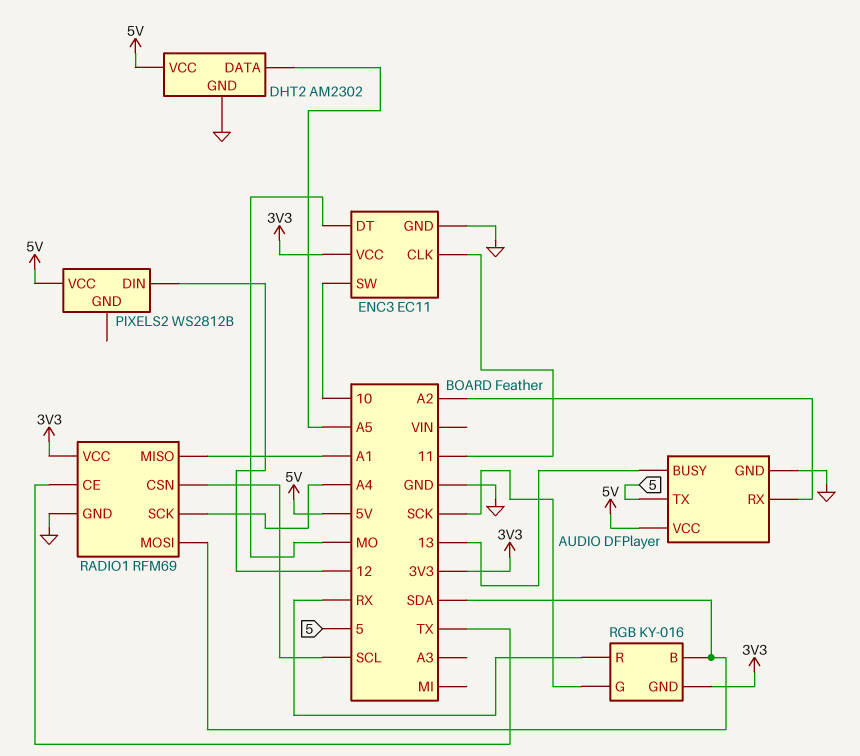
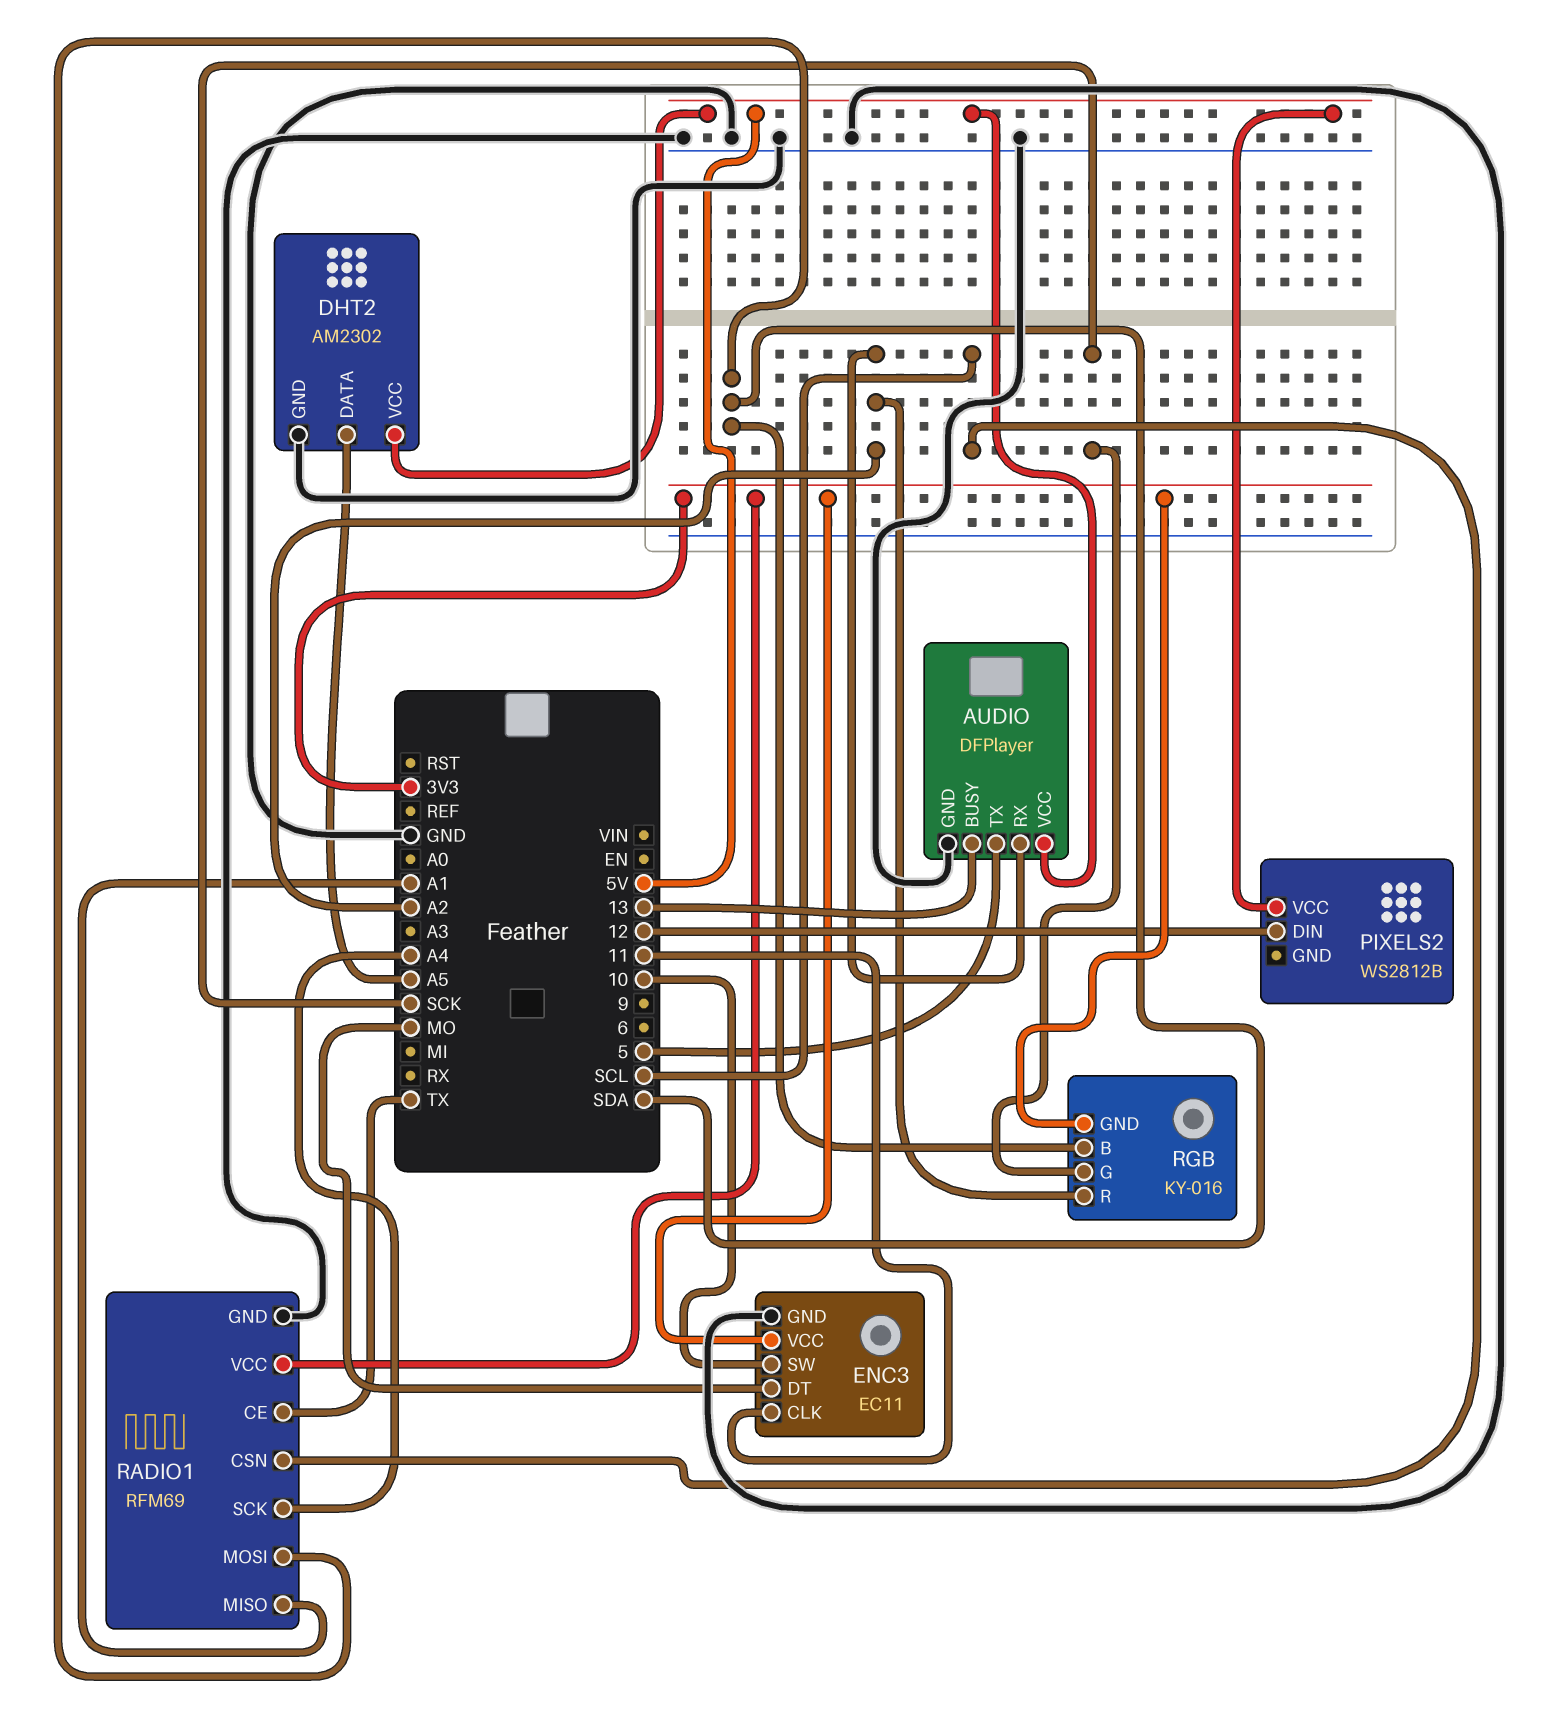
RGB pin R: RX -> A2

